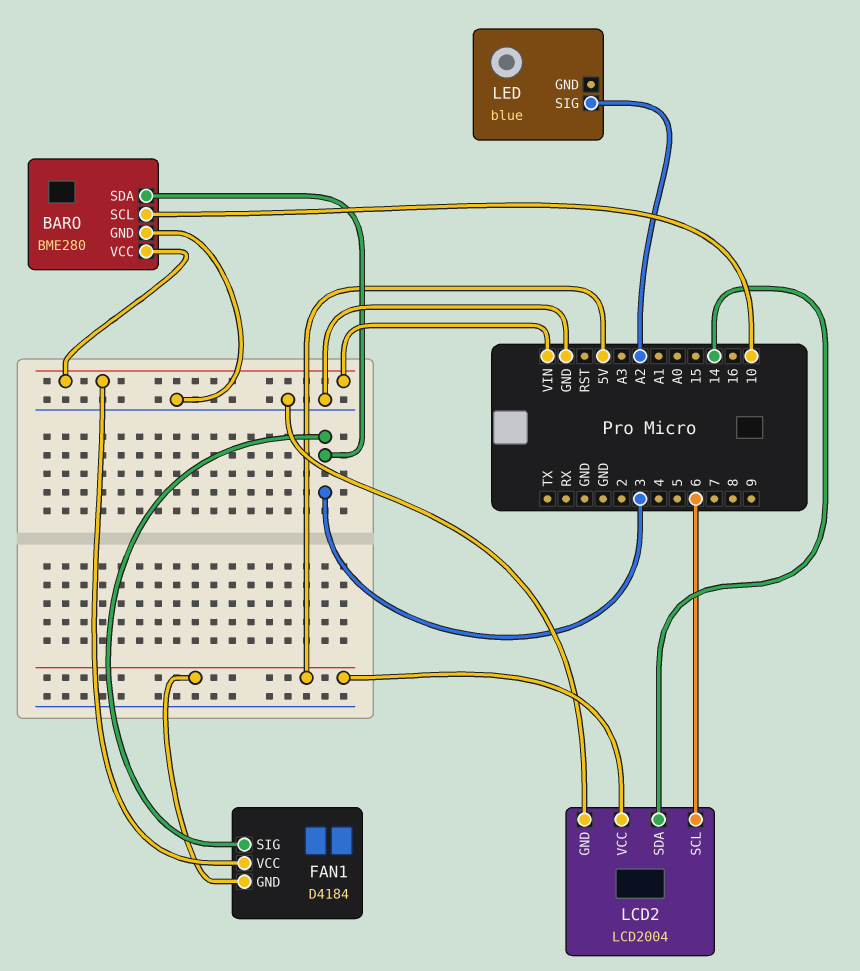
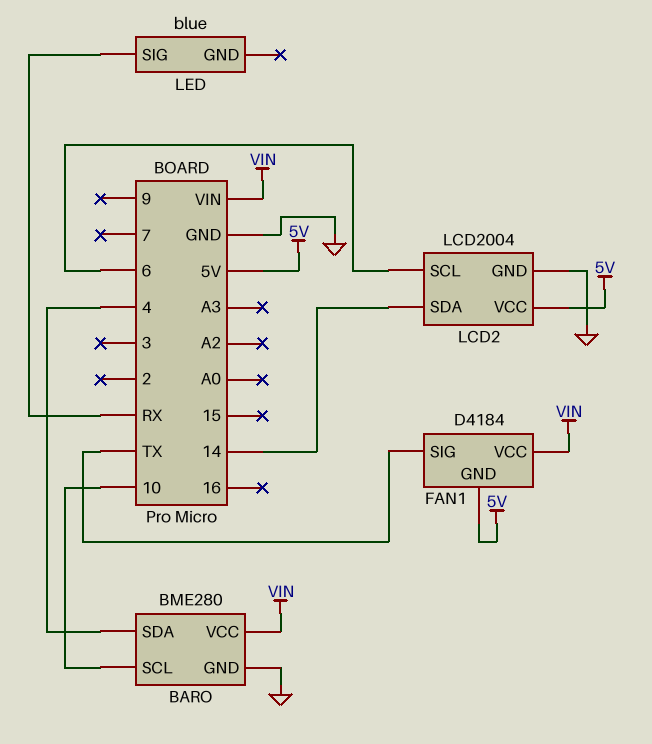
BARO pin SDA: 3 -> 4
FAN1 pin SIG: 3 -> TX
LED pin SIG: A2 -> RX

